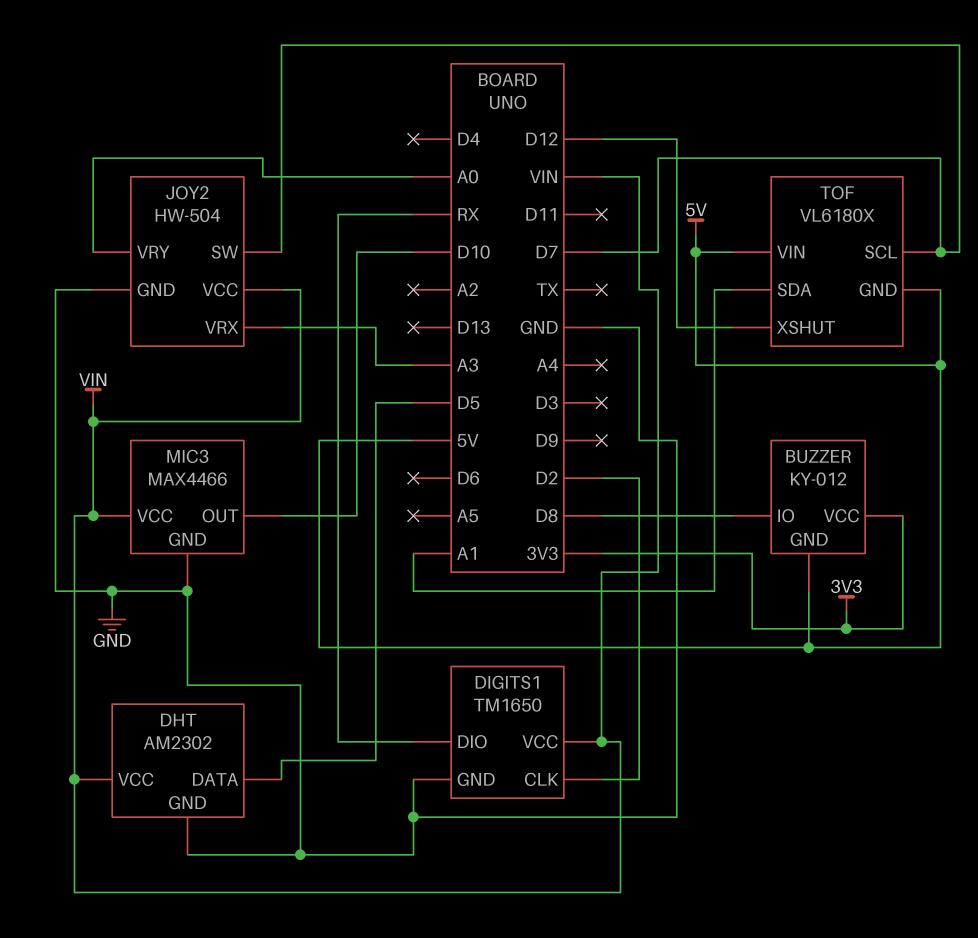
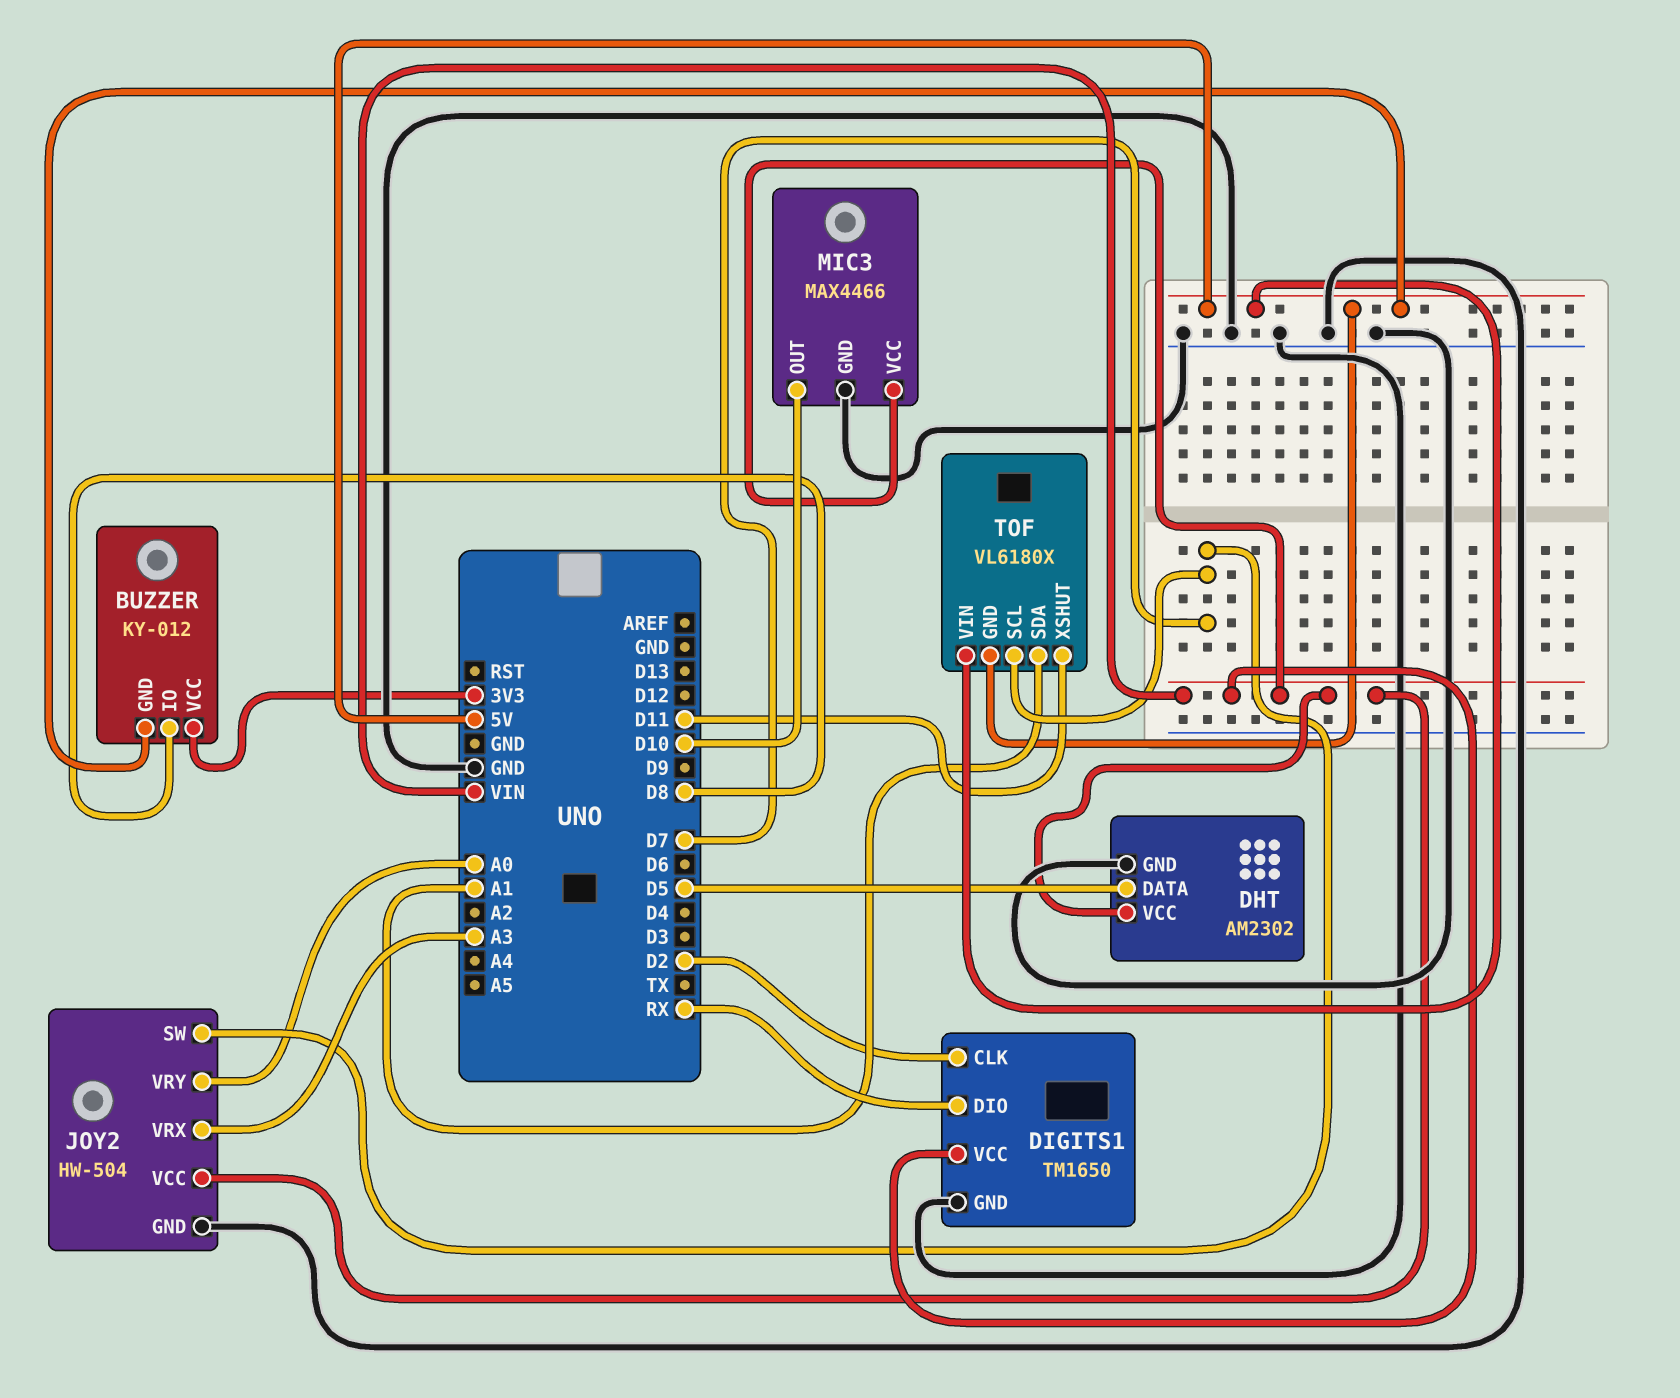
TOF pin XSHUT: D12 -> D11

